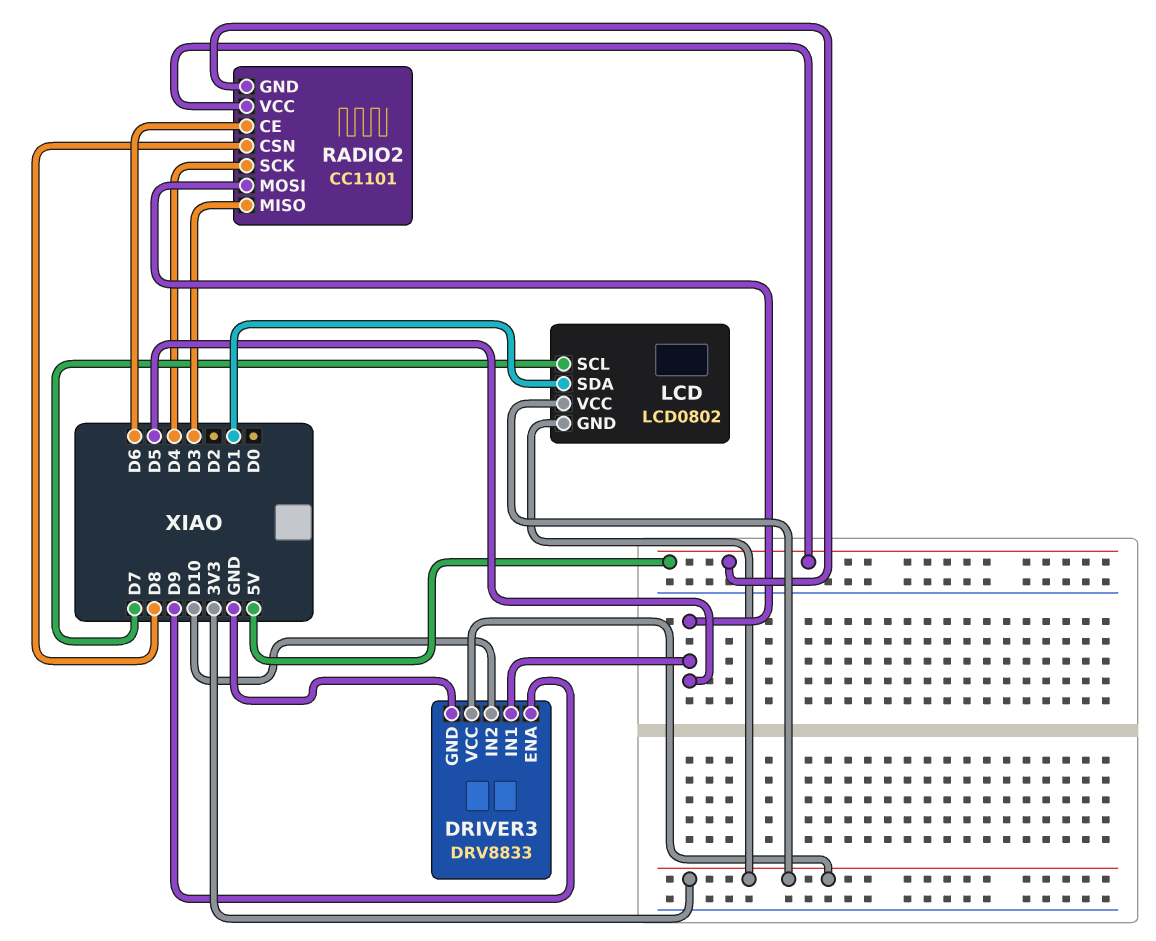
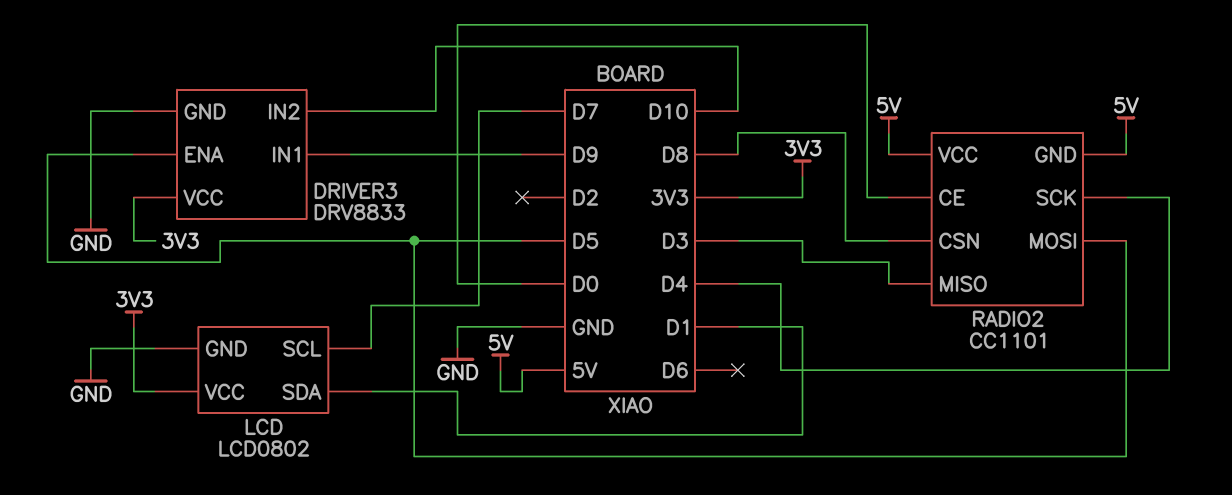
DRIVER3 pin ENA: D9 -> D5
DRIVER3 pin IN1: D5 -> D9
LCD pin GND: 3V3 -> GND
RADIO2 pin CE: D6 -> D0

